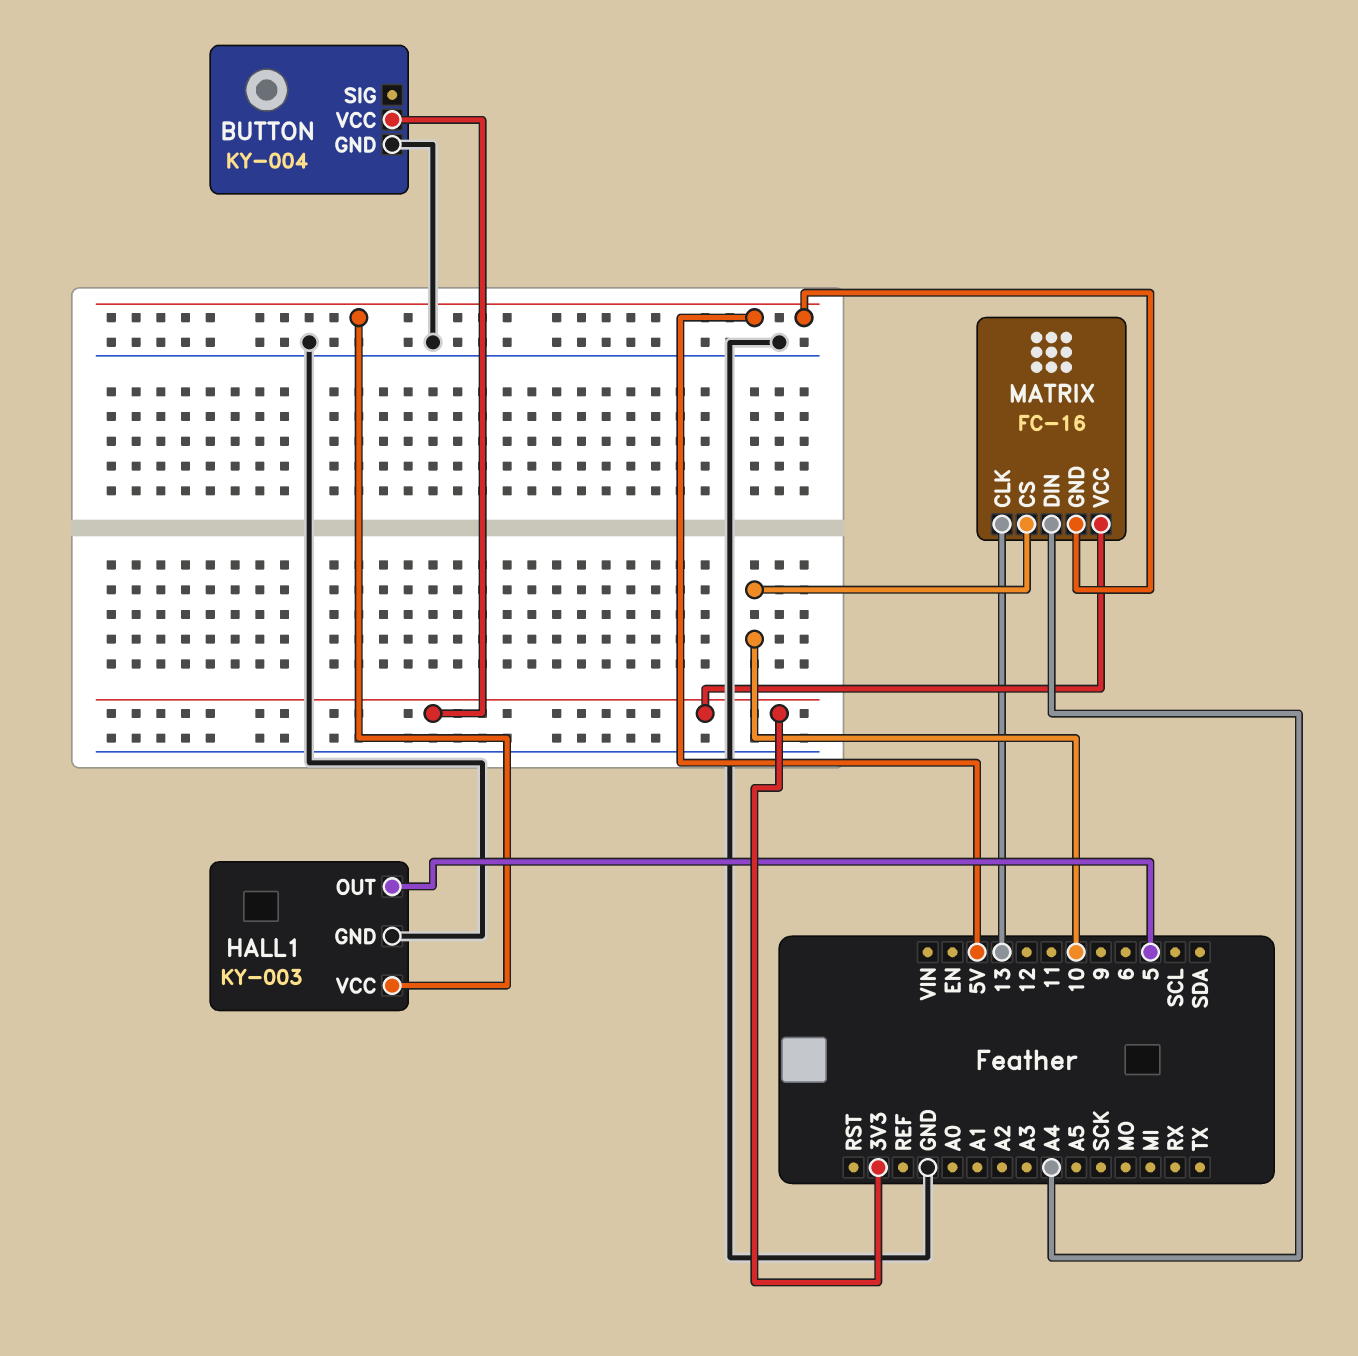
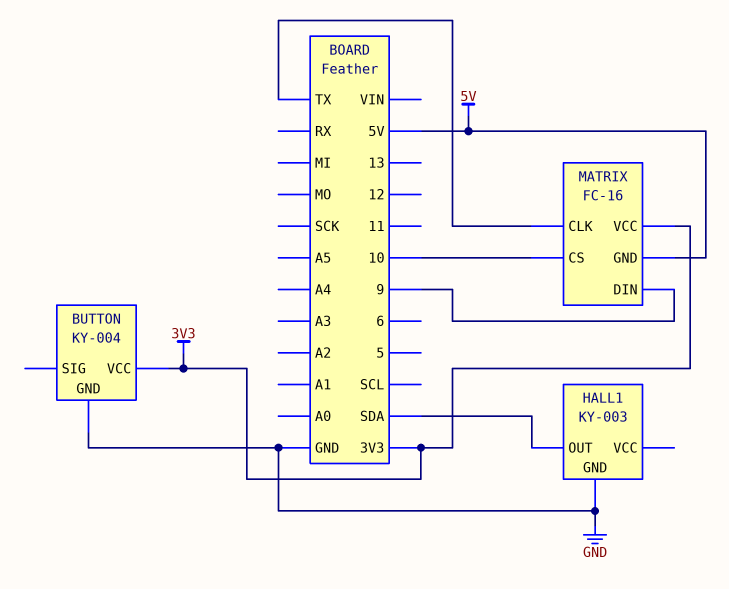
HALL1 pin OUT: 5 -> SDA
HALL1 pin VCC: 5V -> none
MATRIX pin CLK: 13 -> TX
MATRIX pin DIN: A4 -> 9

